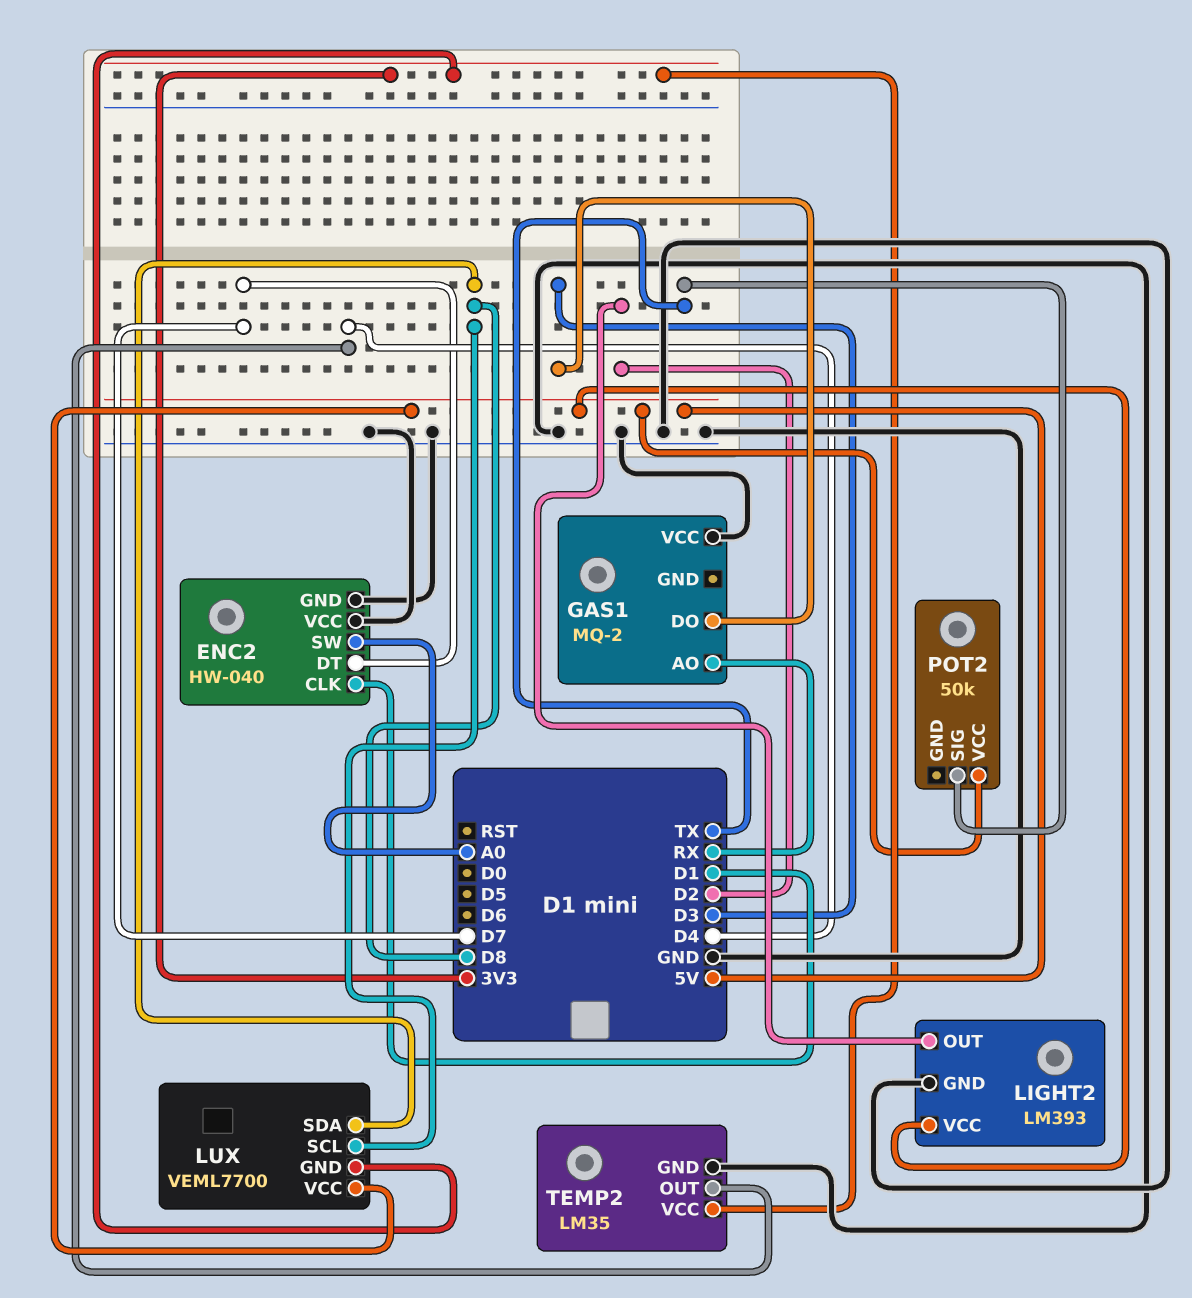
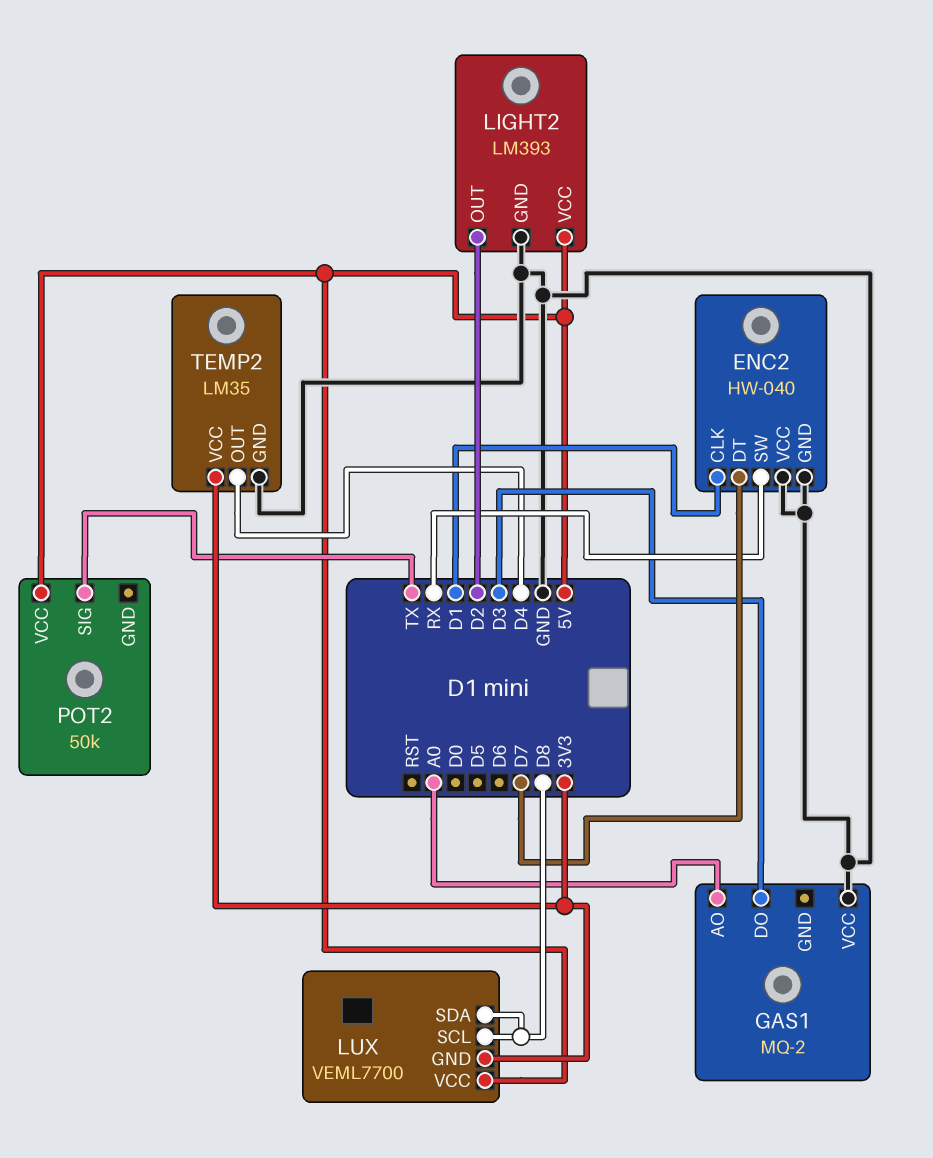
ENC2 pin SW: A0 -> RX
GAS1 pin AO: RX -> A0

